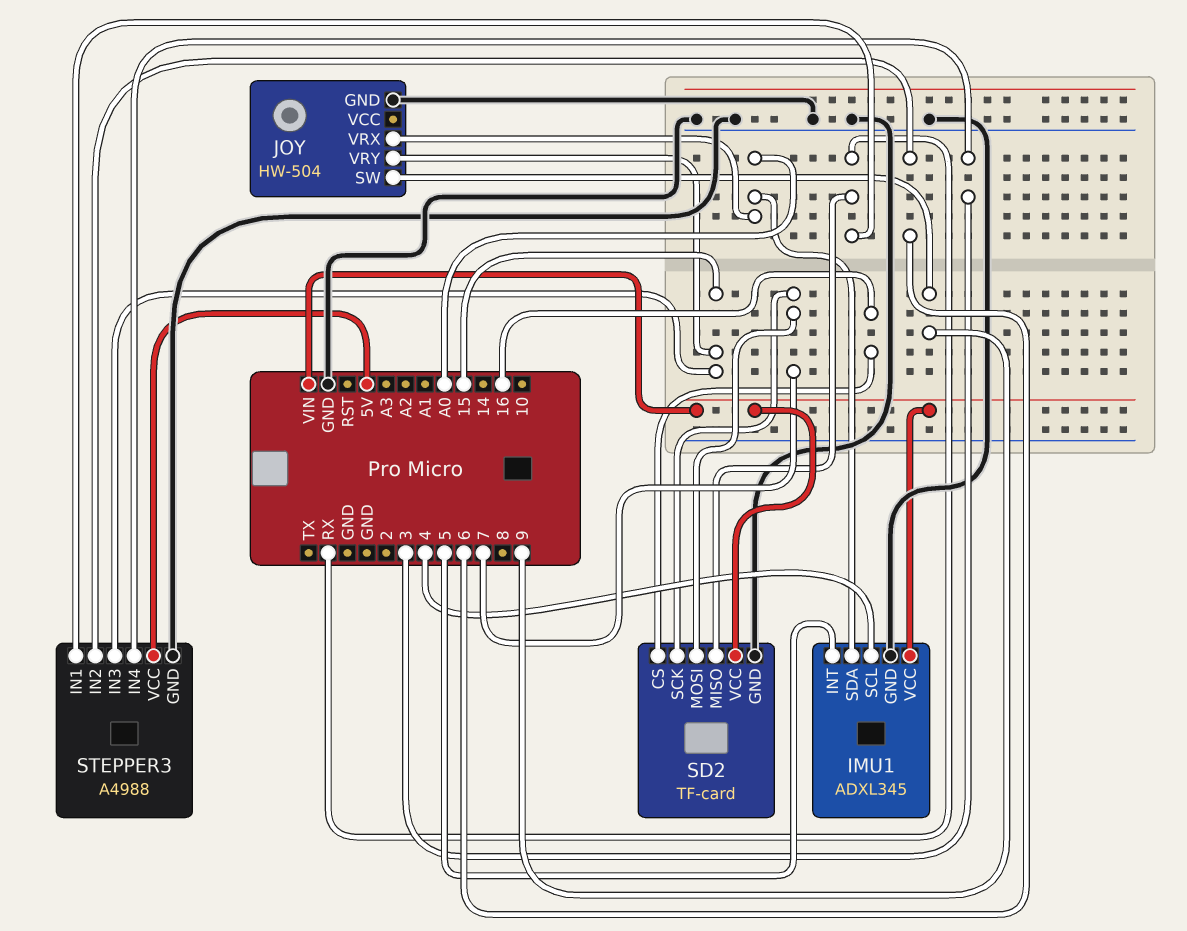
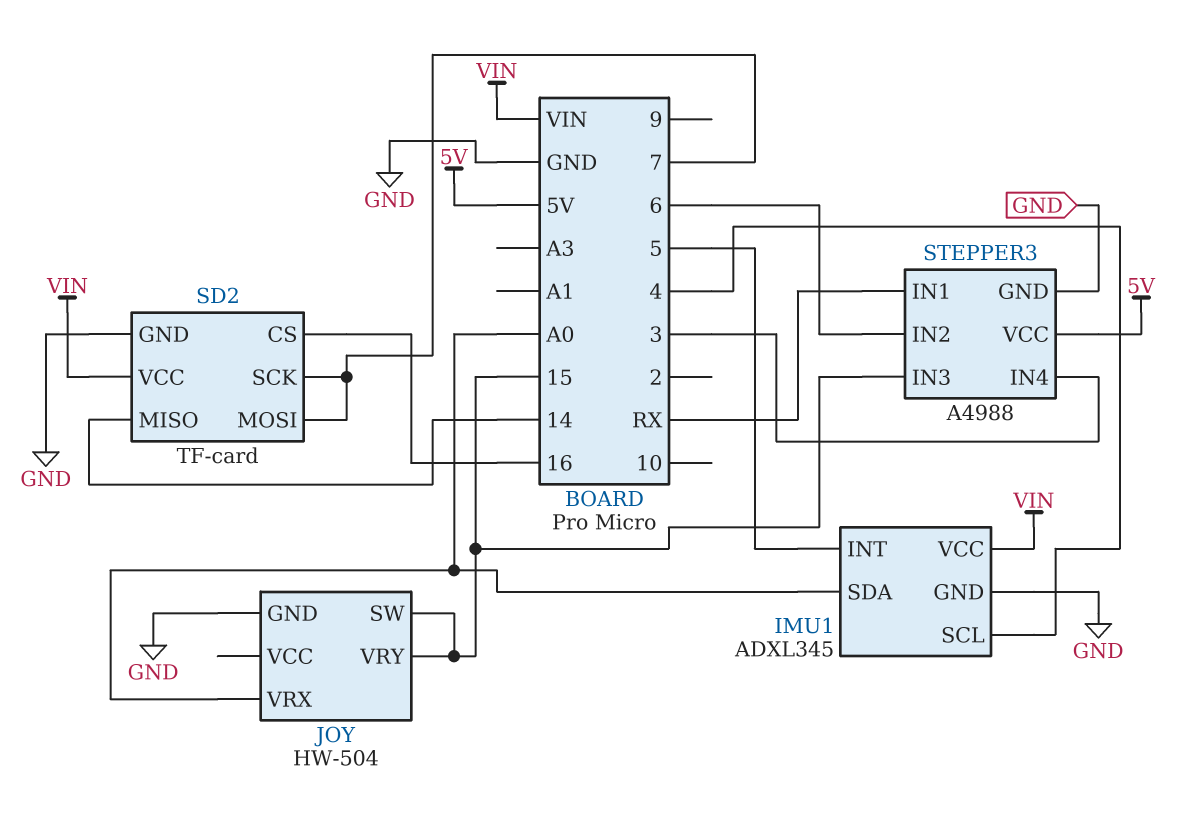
JOY pin SW: 9 -> 15
SD2 pin MISO: RX -> 14

